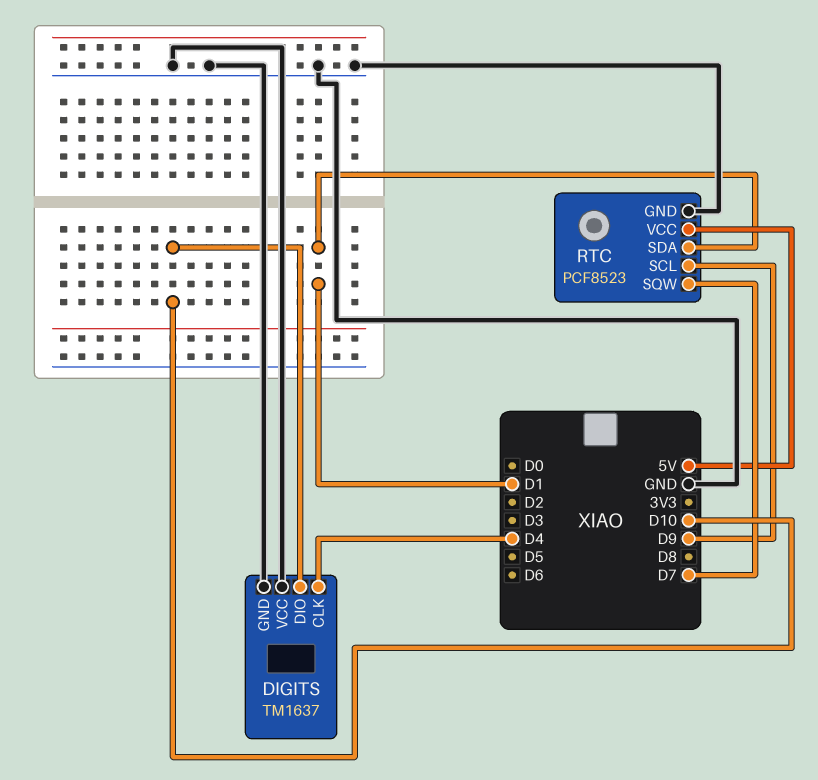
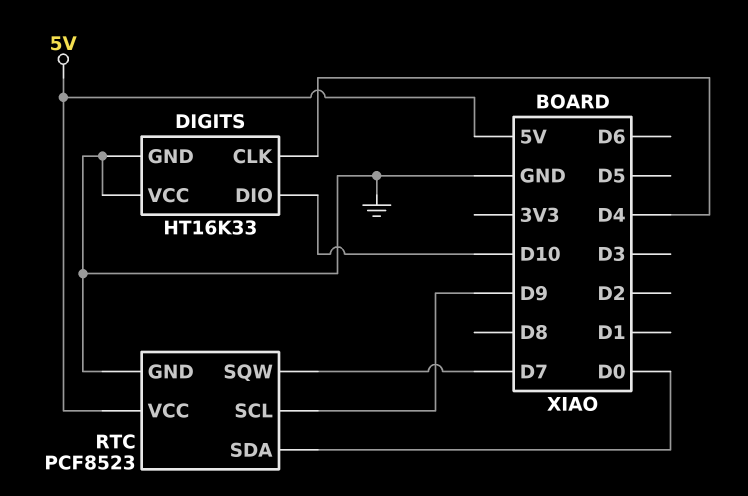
DIGITS: TM1637 -> HT16K33
RTC pin SDA: D1 -> D0

